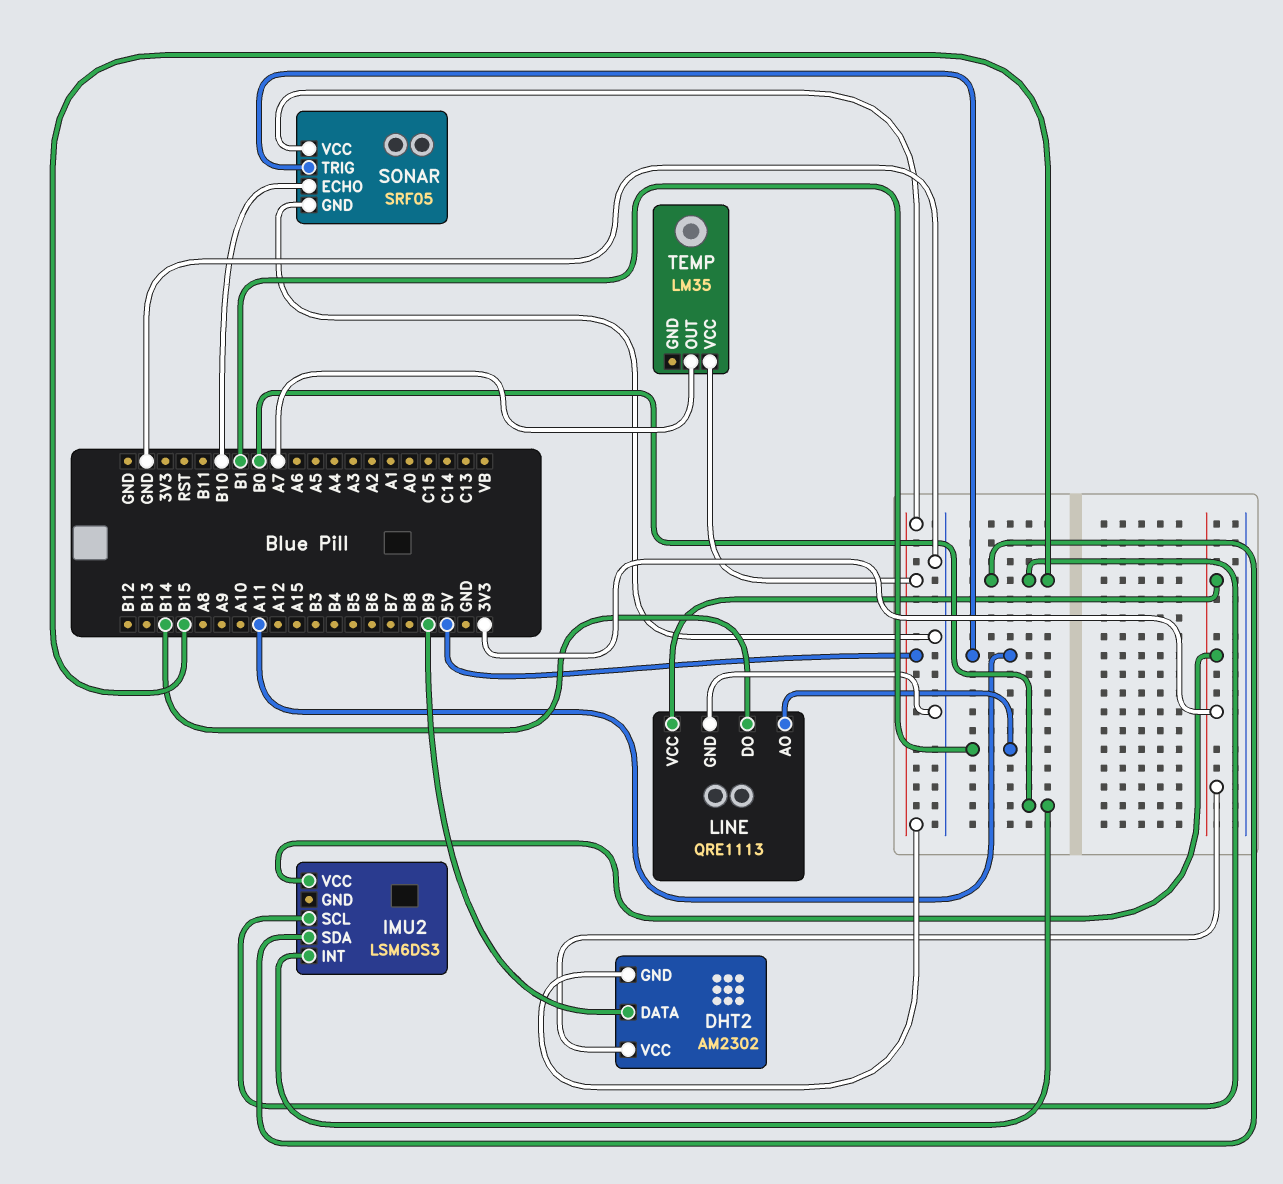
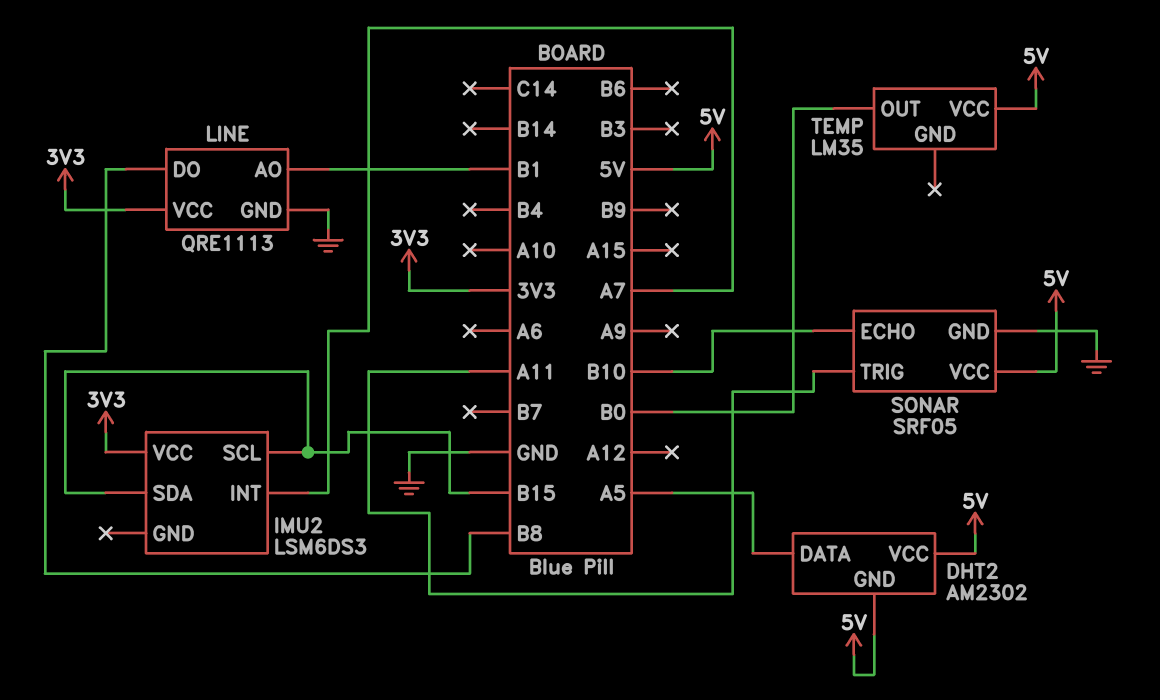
DHT2 pin DATA: B9 -> A5
DHT2 pin VCC: 3V3 -> 5V
IMU2 pin INT: B0 -> A7
LINE pin DO: B14 -> B8
TEMP pin OUT: A7 -> B0

